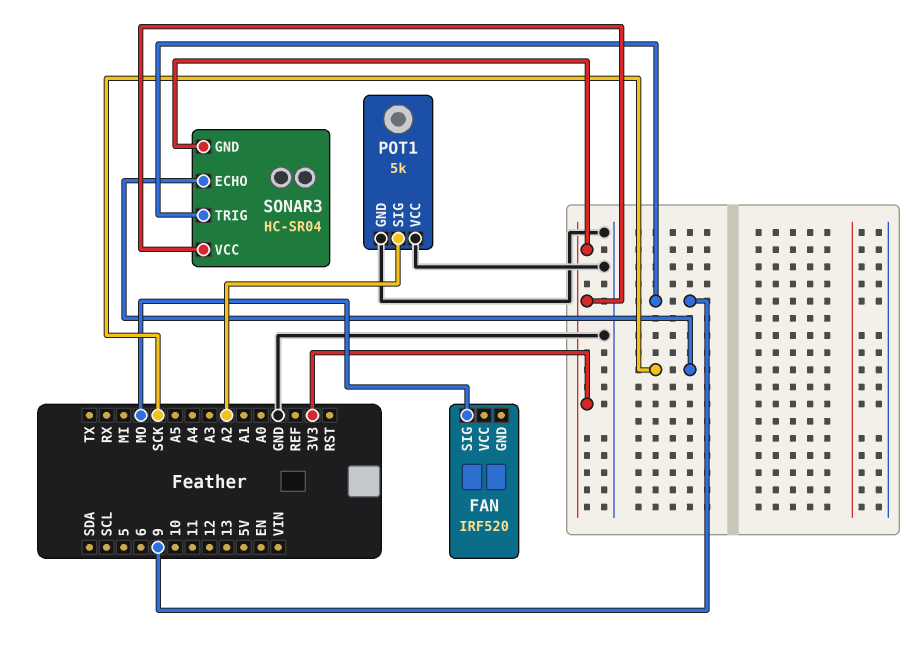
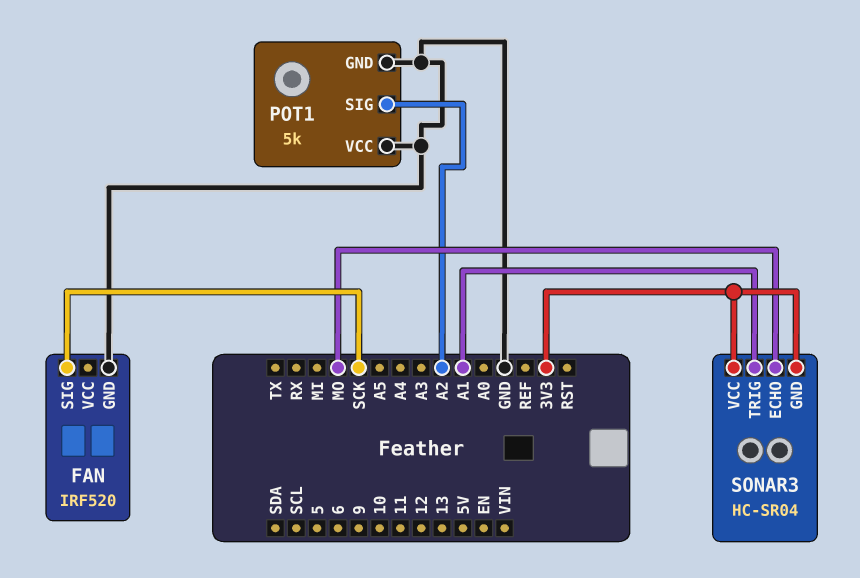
FAN pin GND: none -> GND
FAN pin SIG: MO -> SCK
SONAR3 pin ECHO: SCK -> MO
SONAR3 pin TRIG: 9 -> A1

